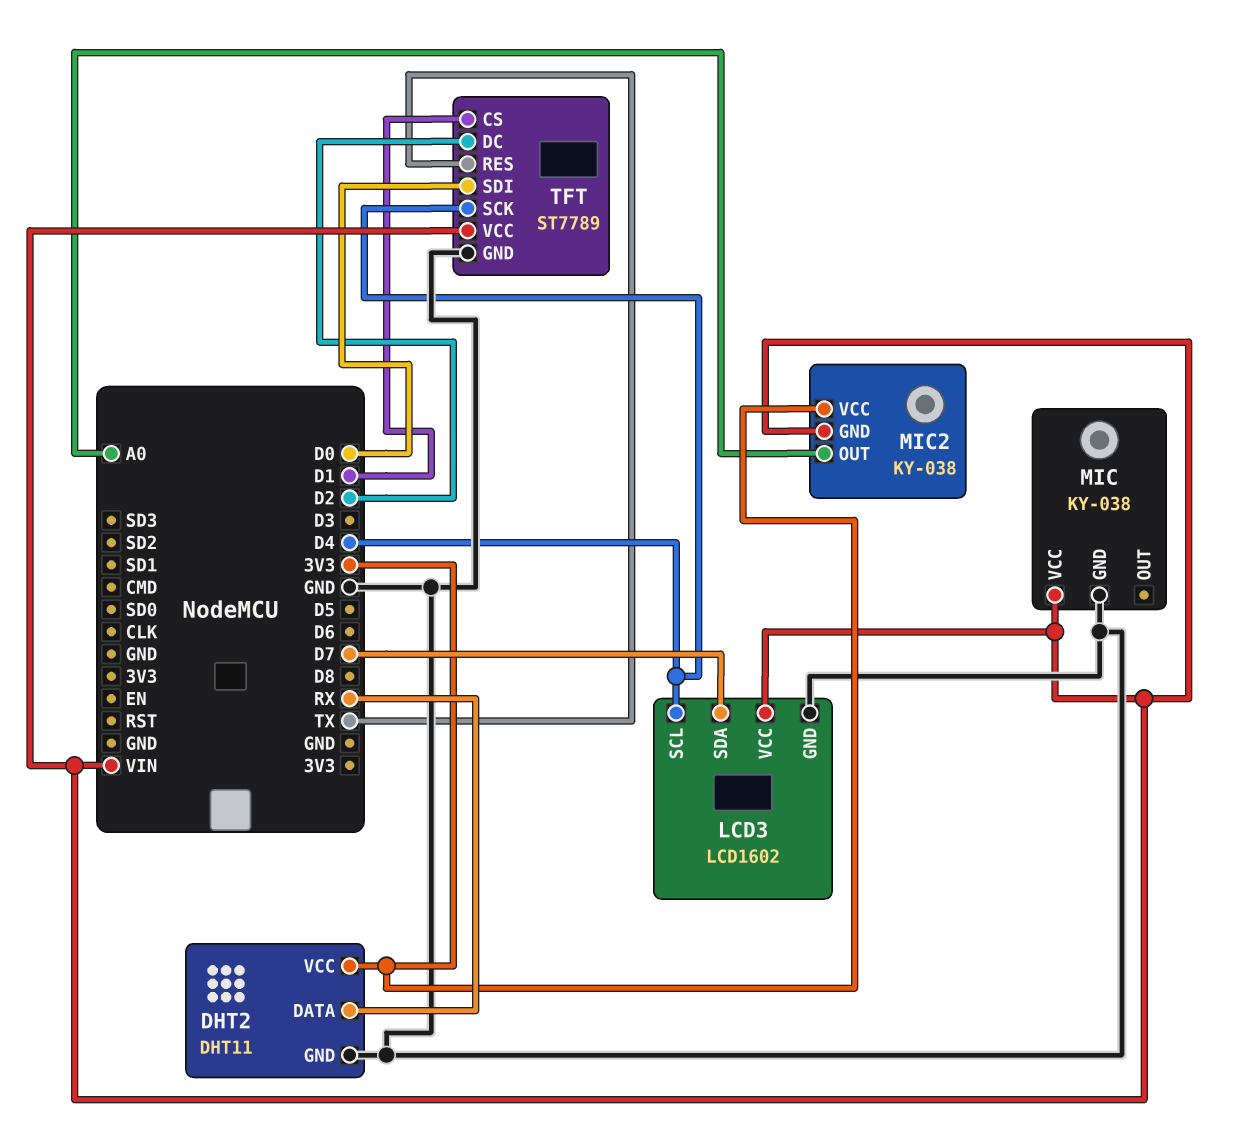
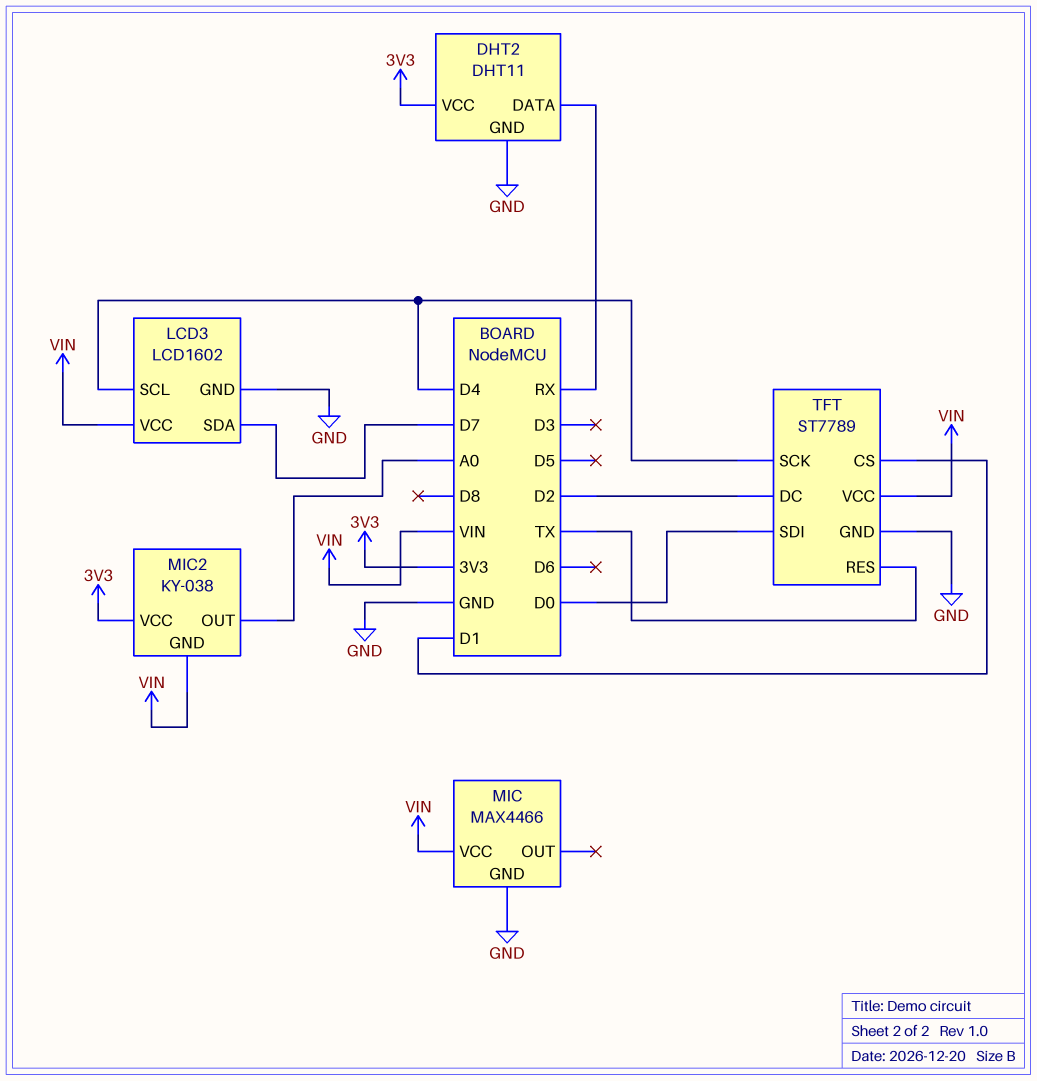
MIC: KY-038 -> MAX4466

